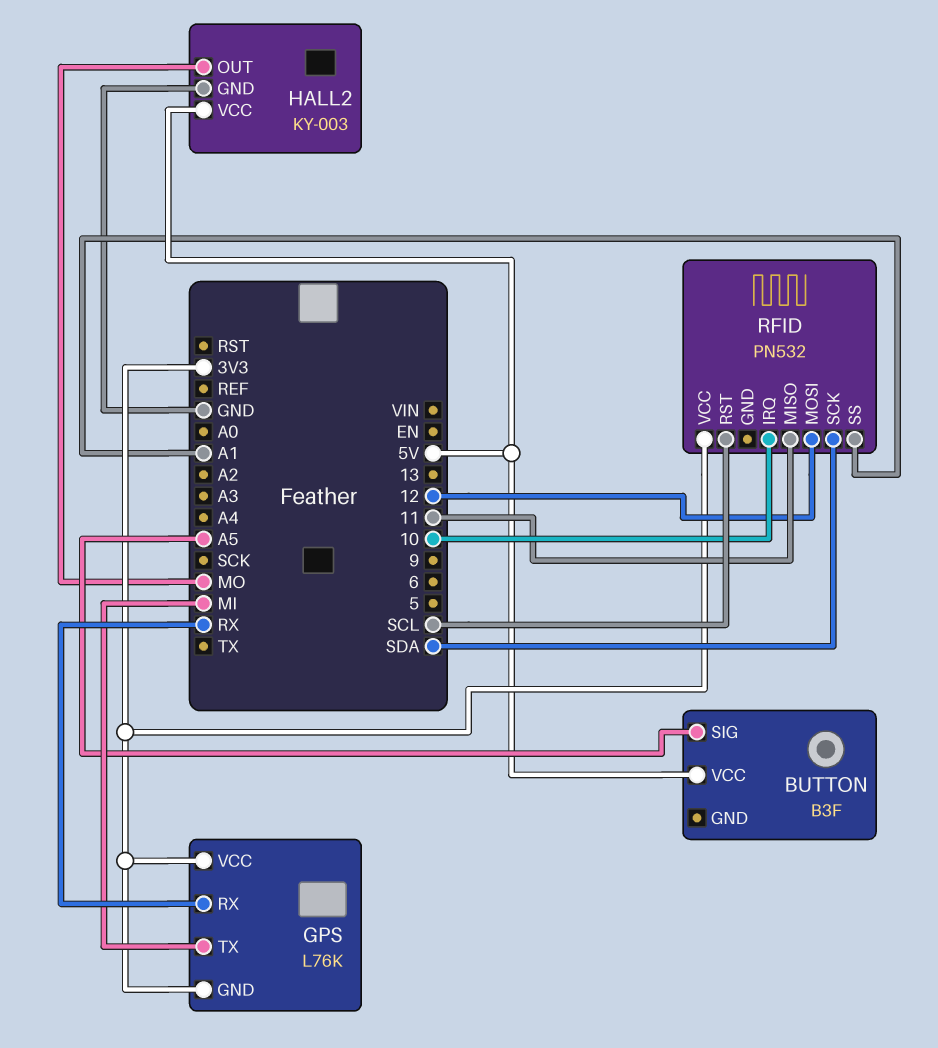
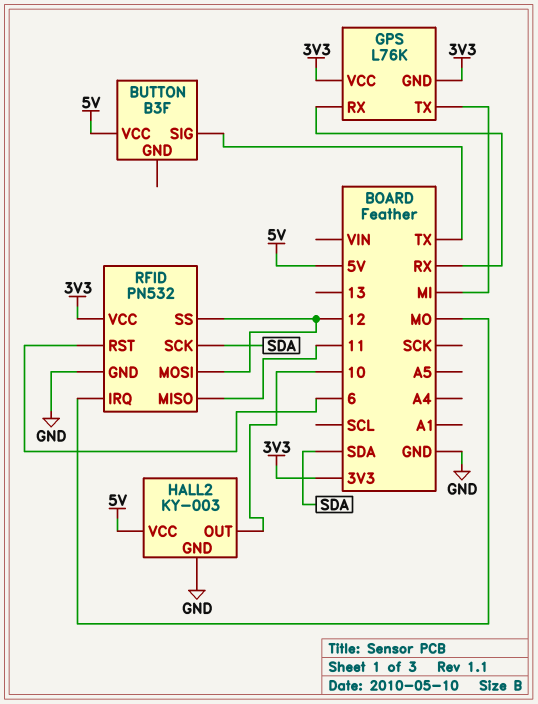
BUTTON pin SIG: A5 -> TX
HALL2 pin OUT: MO -> 10
RFID pin GND: none -> GND
RFID pin IRQ: 10 -> MO
RFID pin RST: SCL -> 6
RFID pin SS: A1 -> 12

